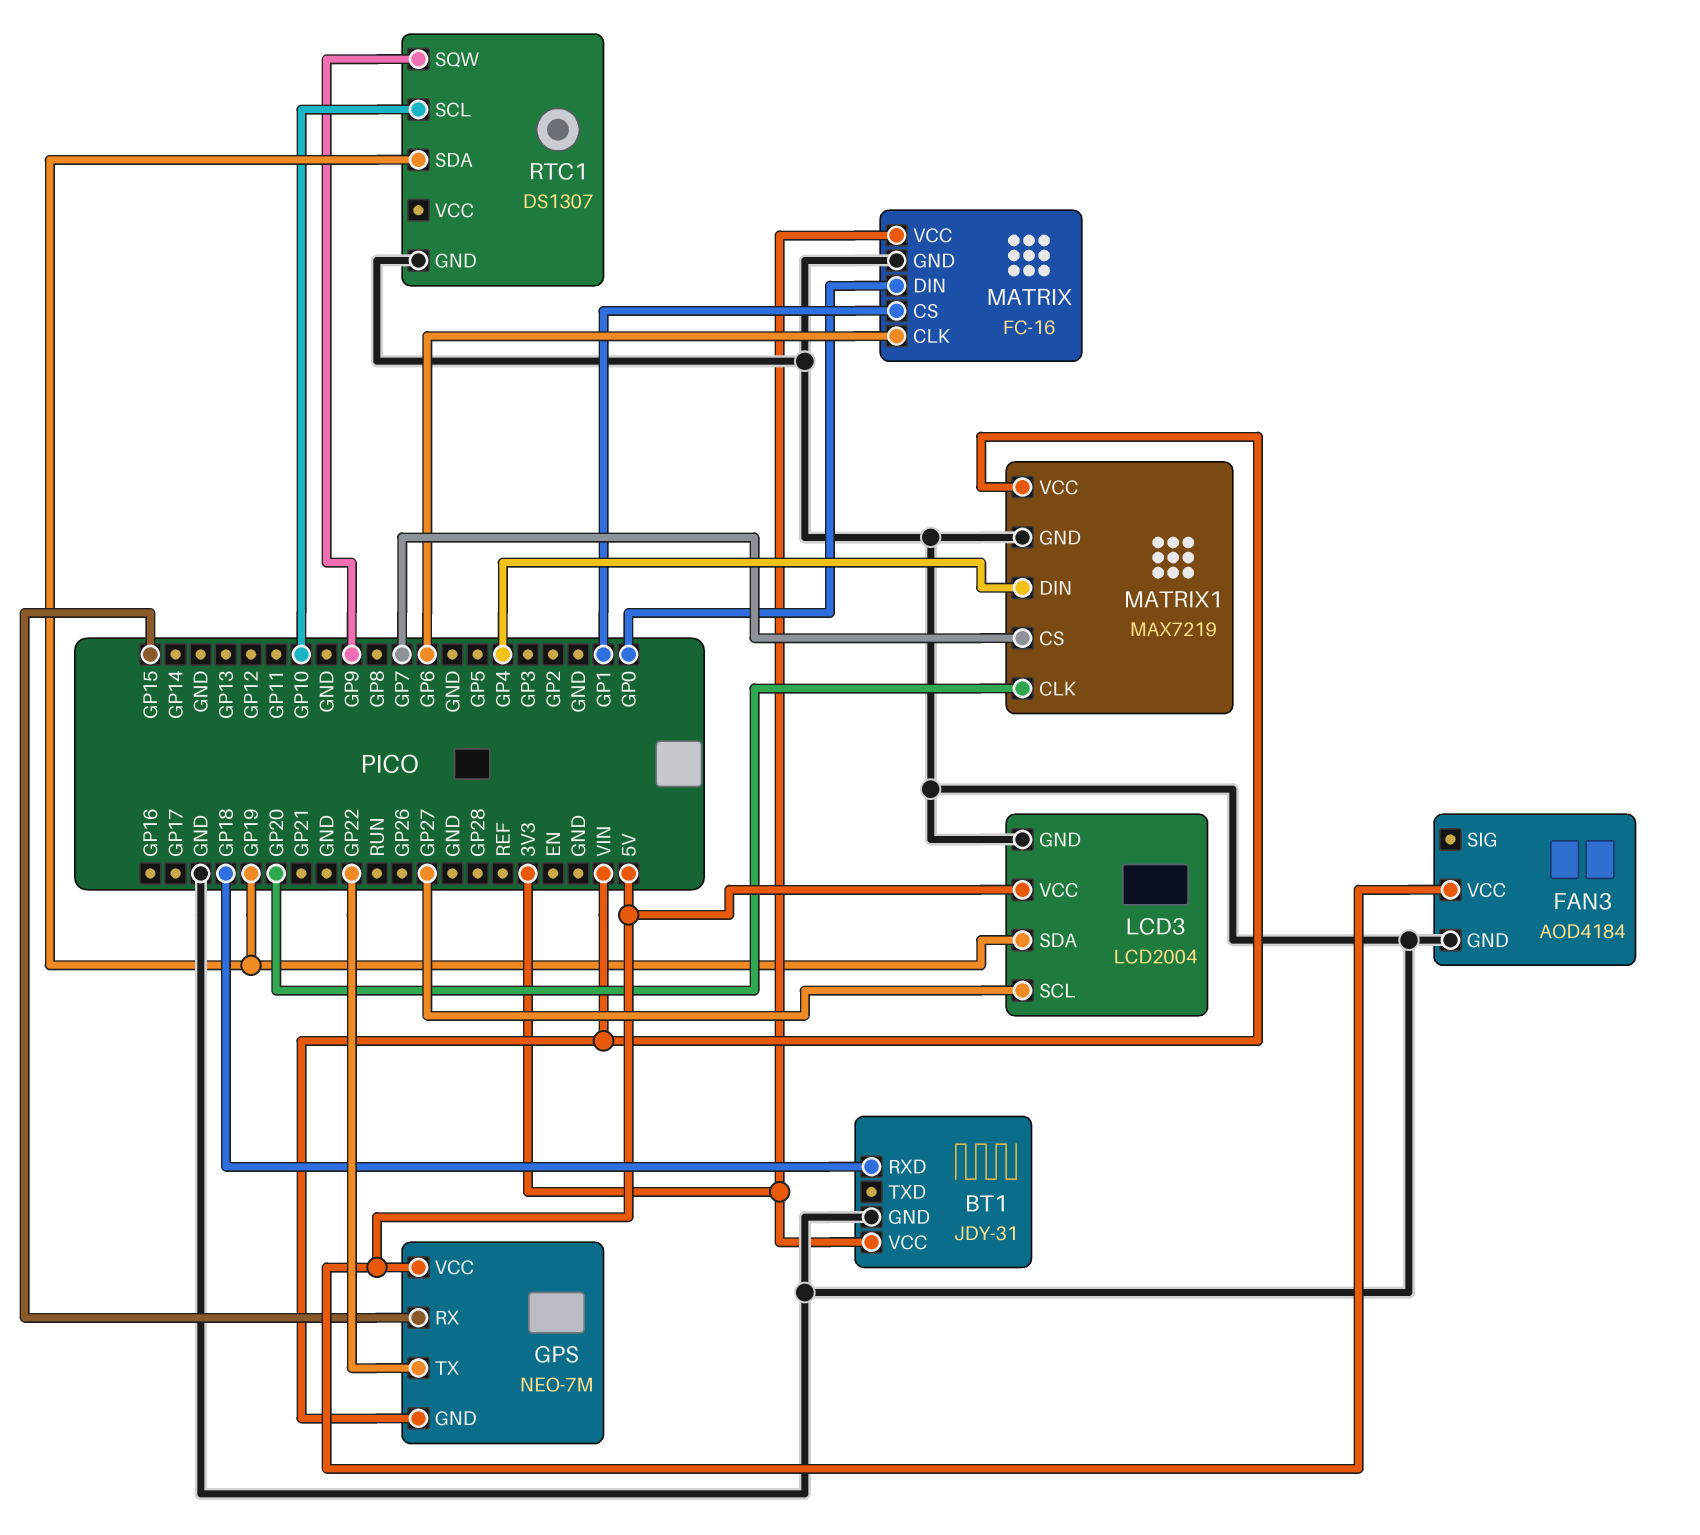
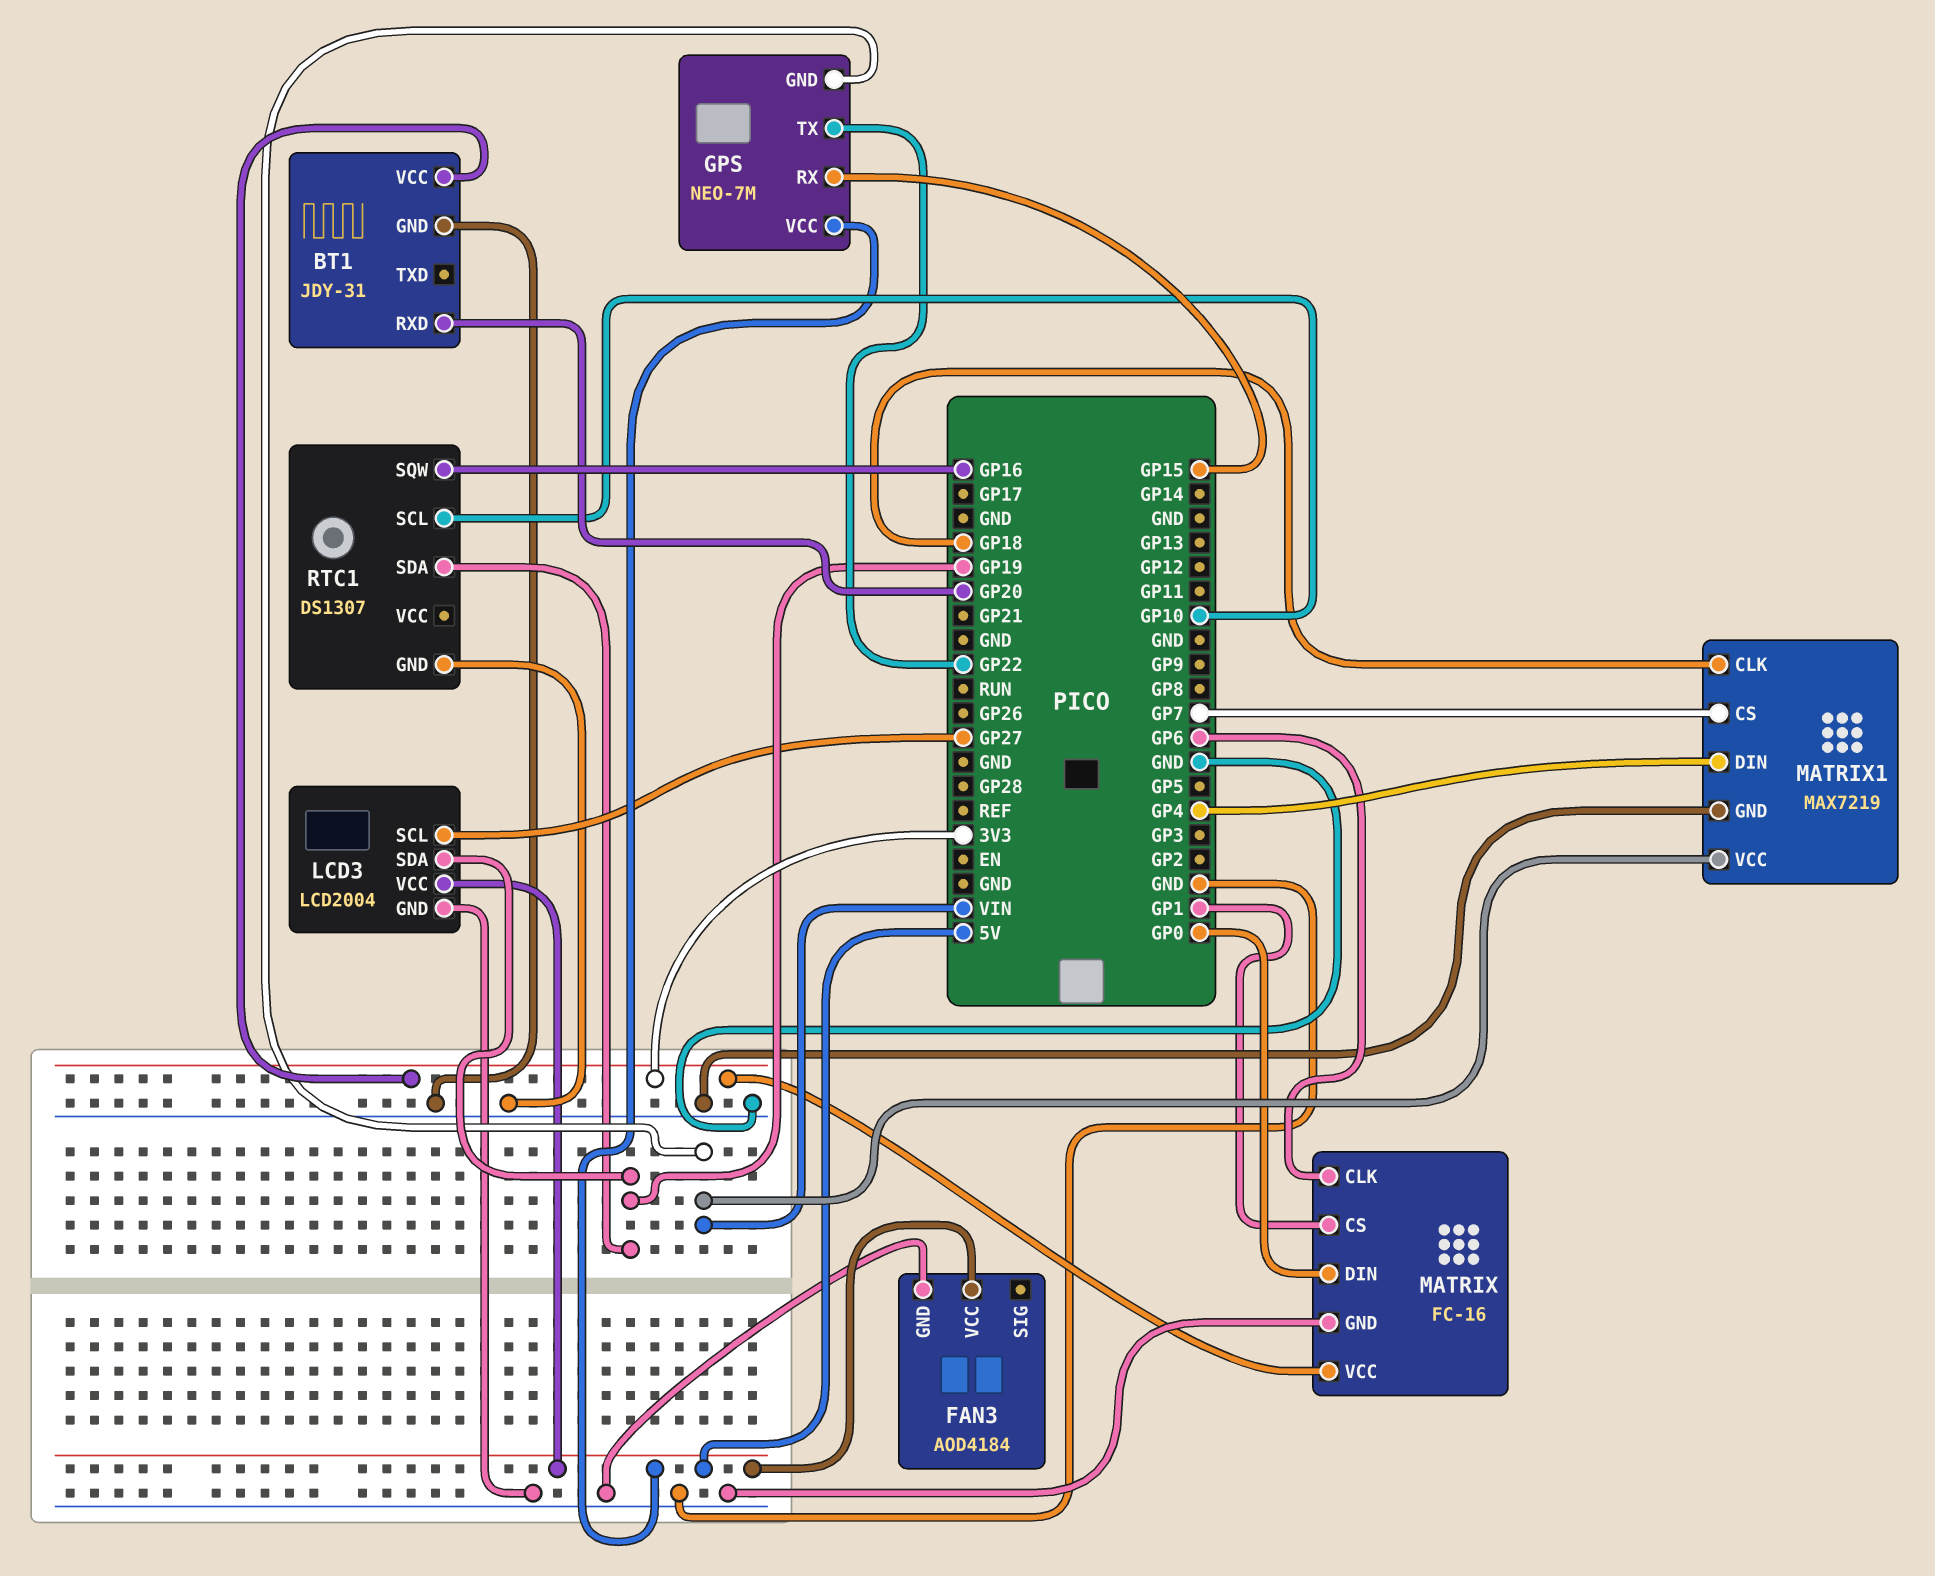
BT1 pin RXD: GP18 -> GP20
MATRIX1 pin CLK: GP20 -> GP18
RTC1 pin SQW: GP9 -> GP16

